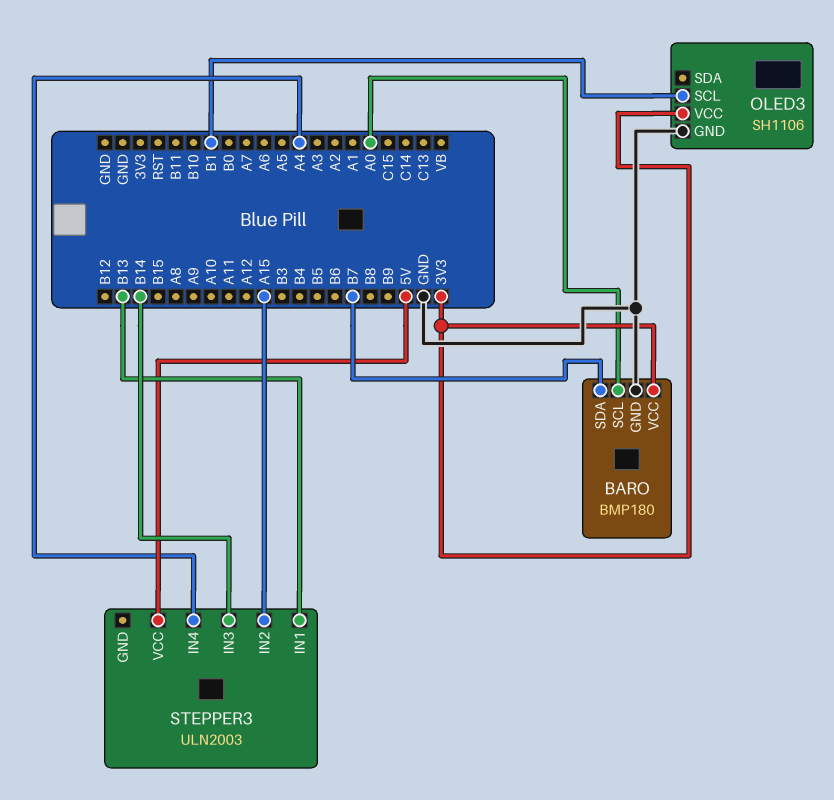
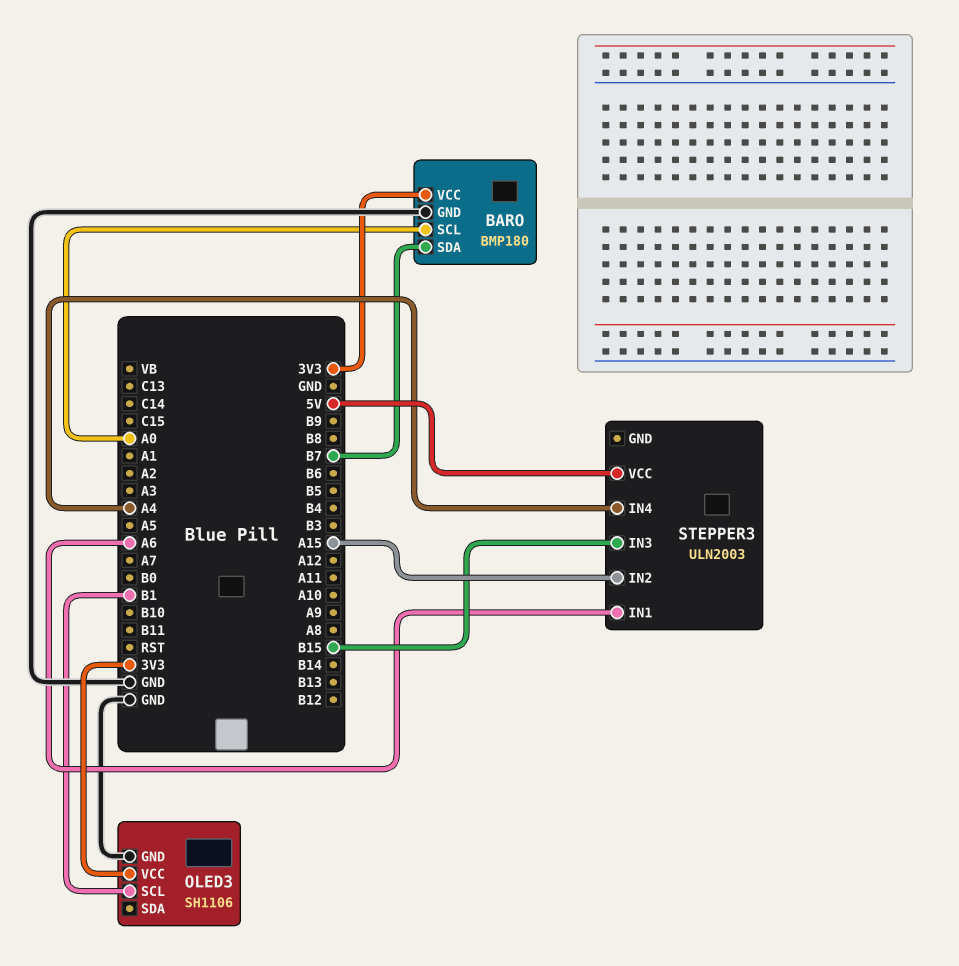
STEPPER3 pin IN1: B13 -> A6
STEPPER3 pin IN3: B14 -> B15

